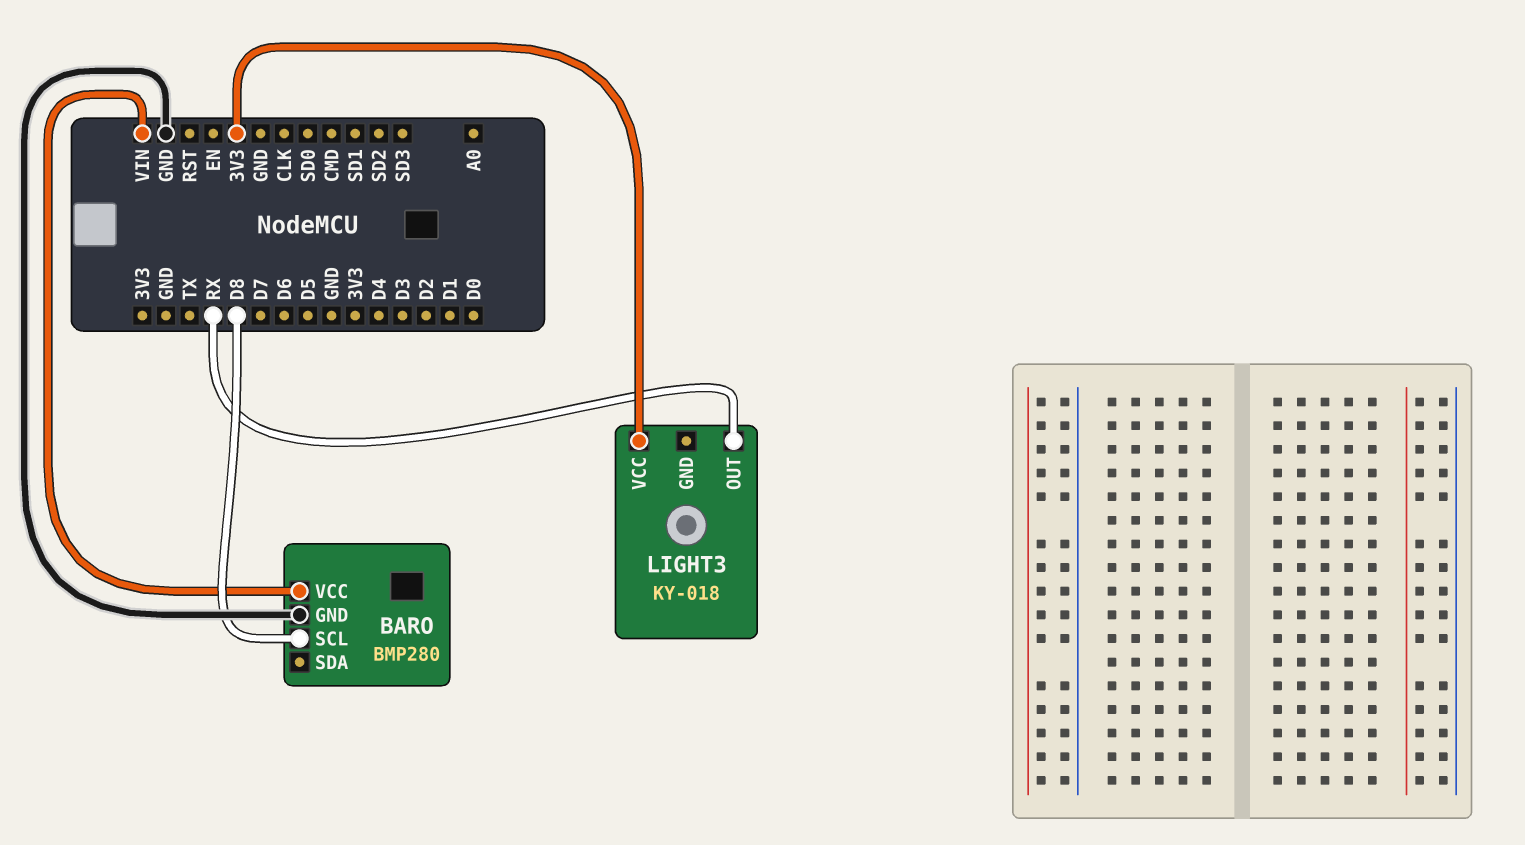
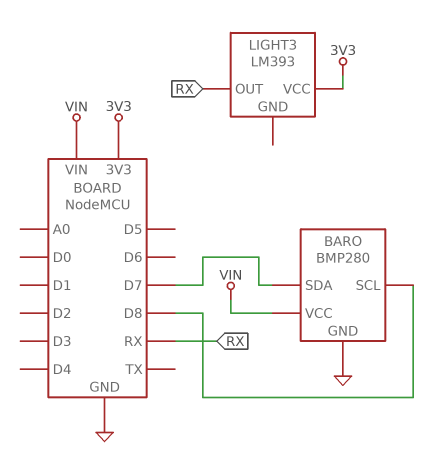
BARO pin SDA: none -> D7
LIGHT3: KY-018 -> LM393

